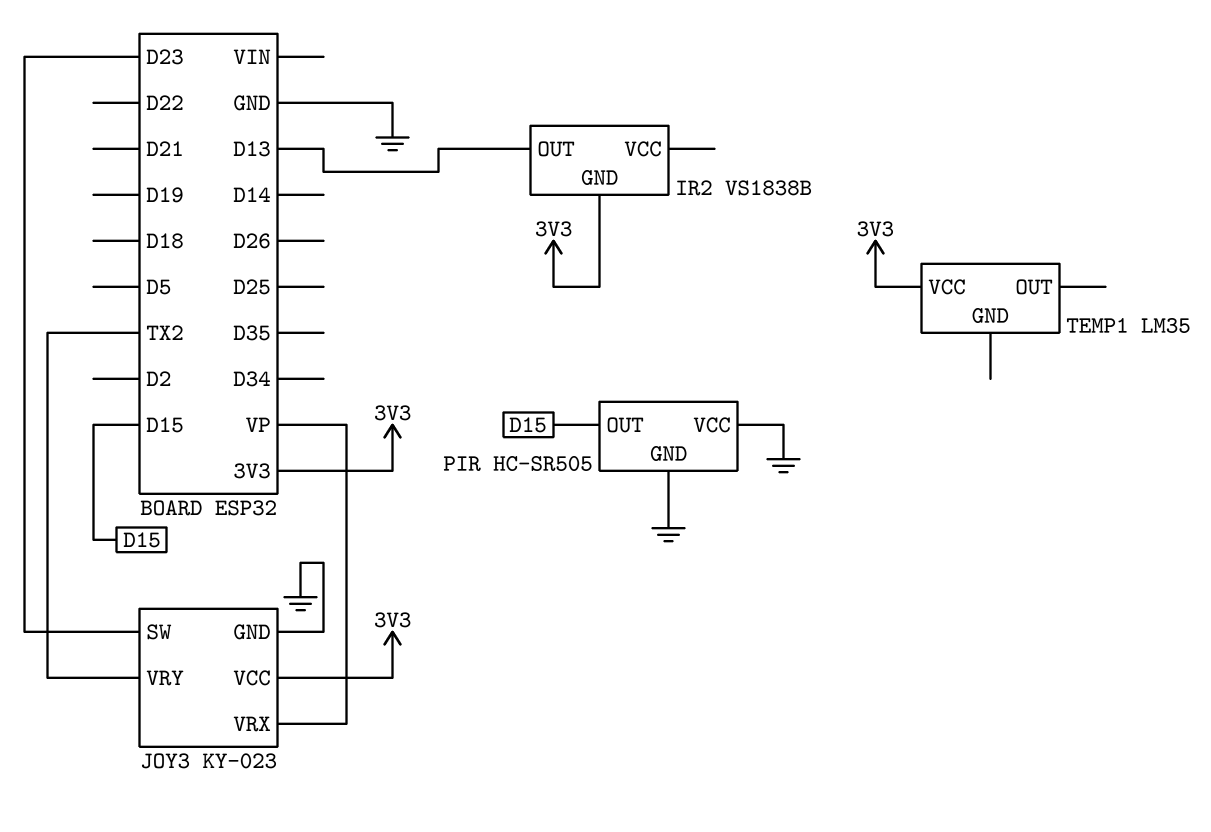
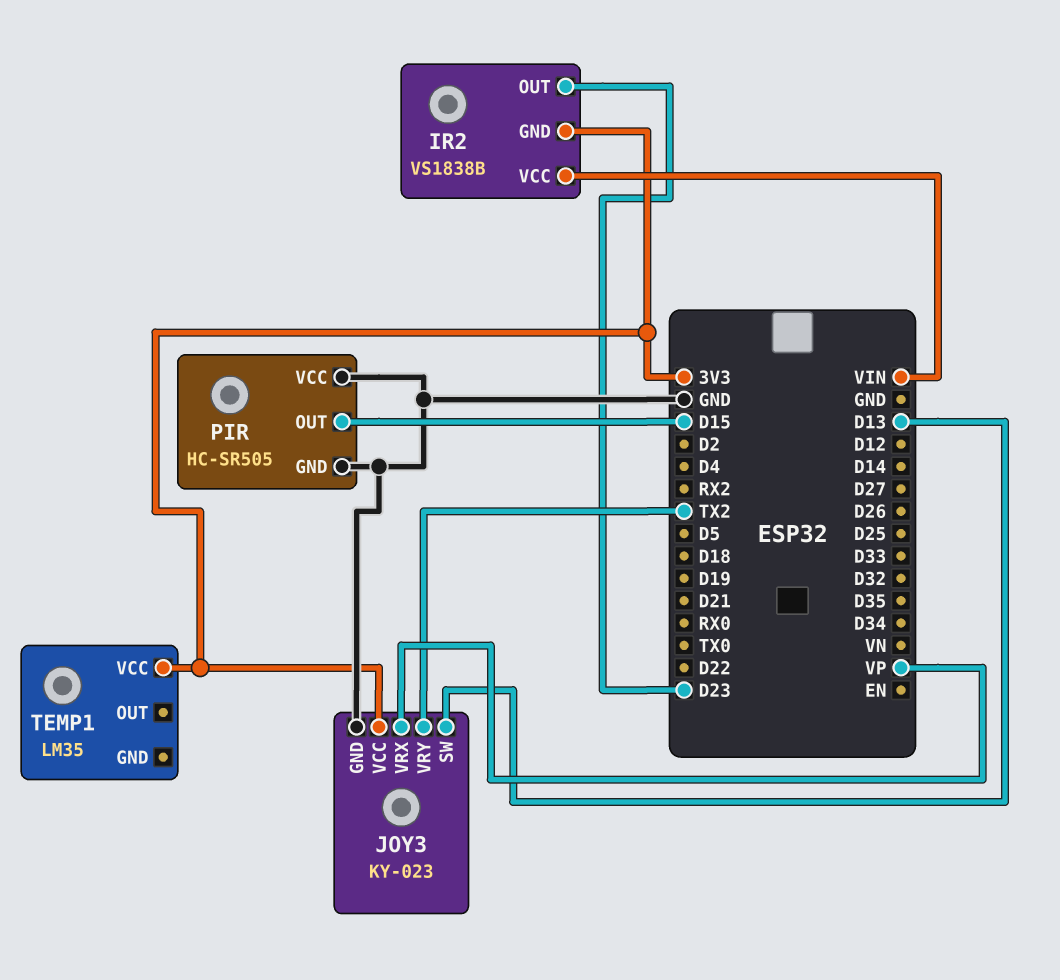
IR2 pin OUT: D13 -> D23
IR2 pin VCC: none -> VIN
JOY3 pin SW: D23 -> D13

